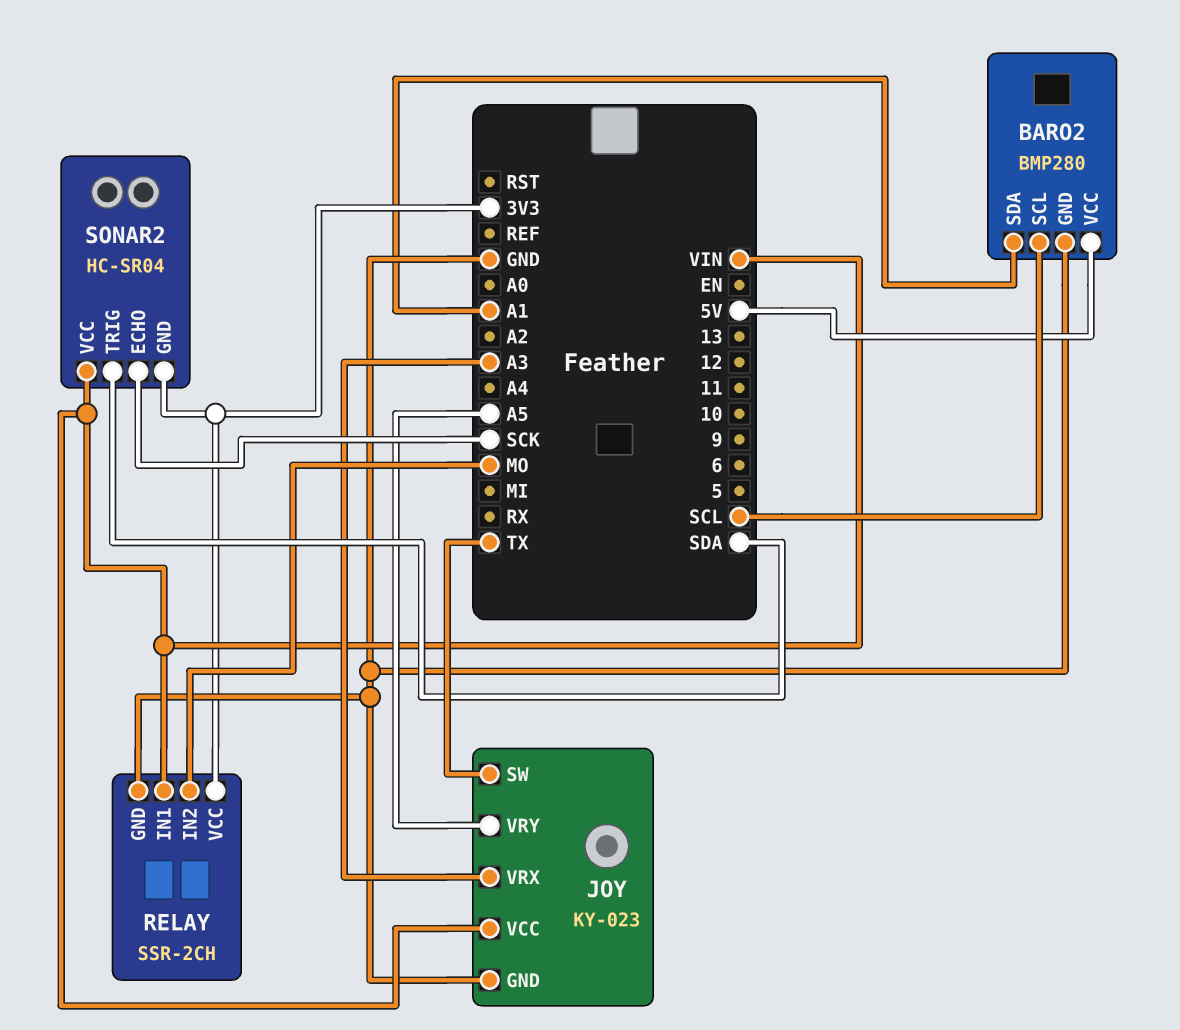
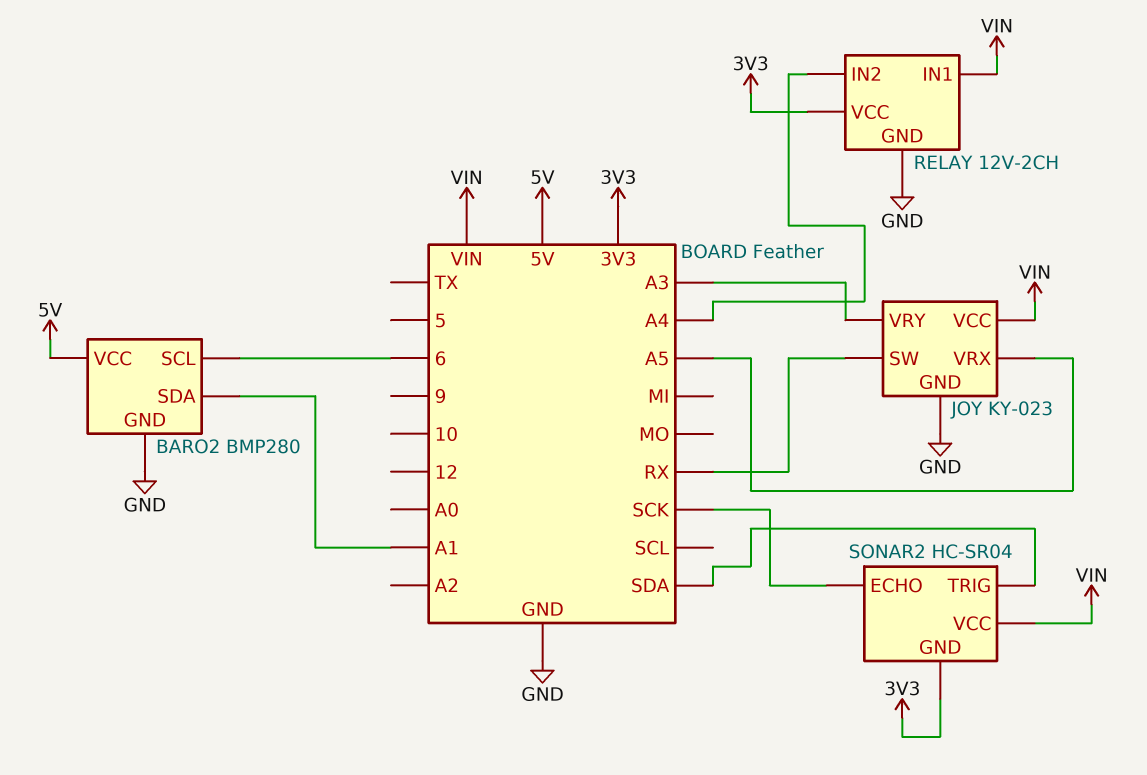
BARO2 pin SCL: SCL -> 6
JOY pin SW: TX -> RX
JOY pin VRX: A3 -> A5
JOY pin VRY: A5 -> A3
RELAY: SSR-2CH -> 12V-2CH
RELAY pin IN2: MO -> A4

